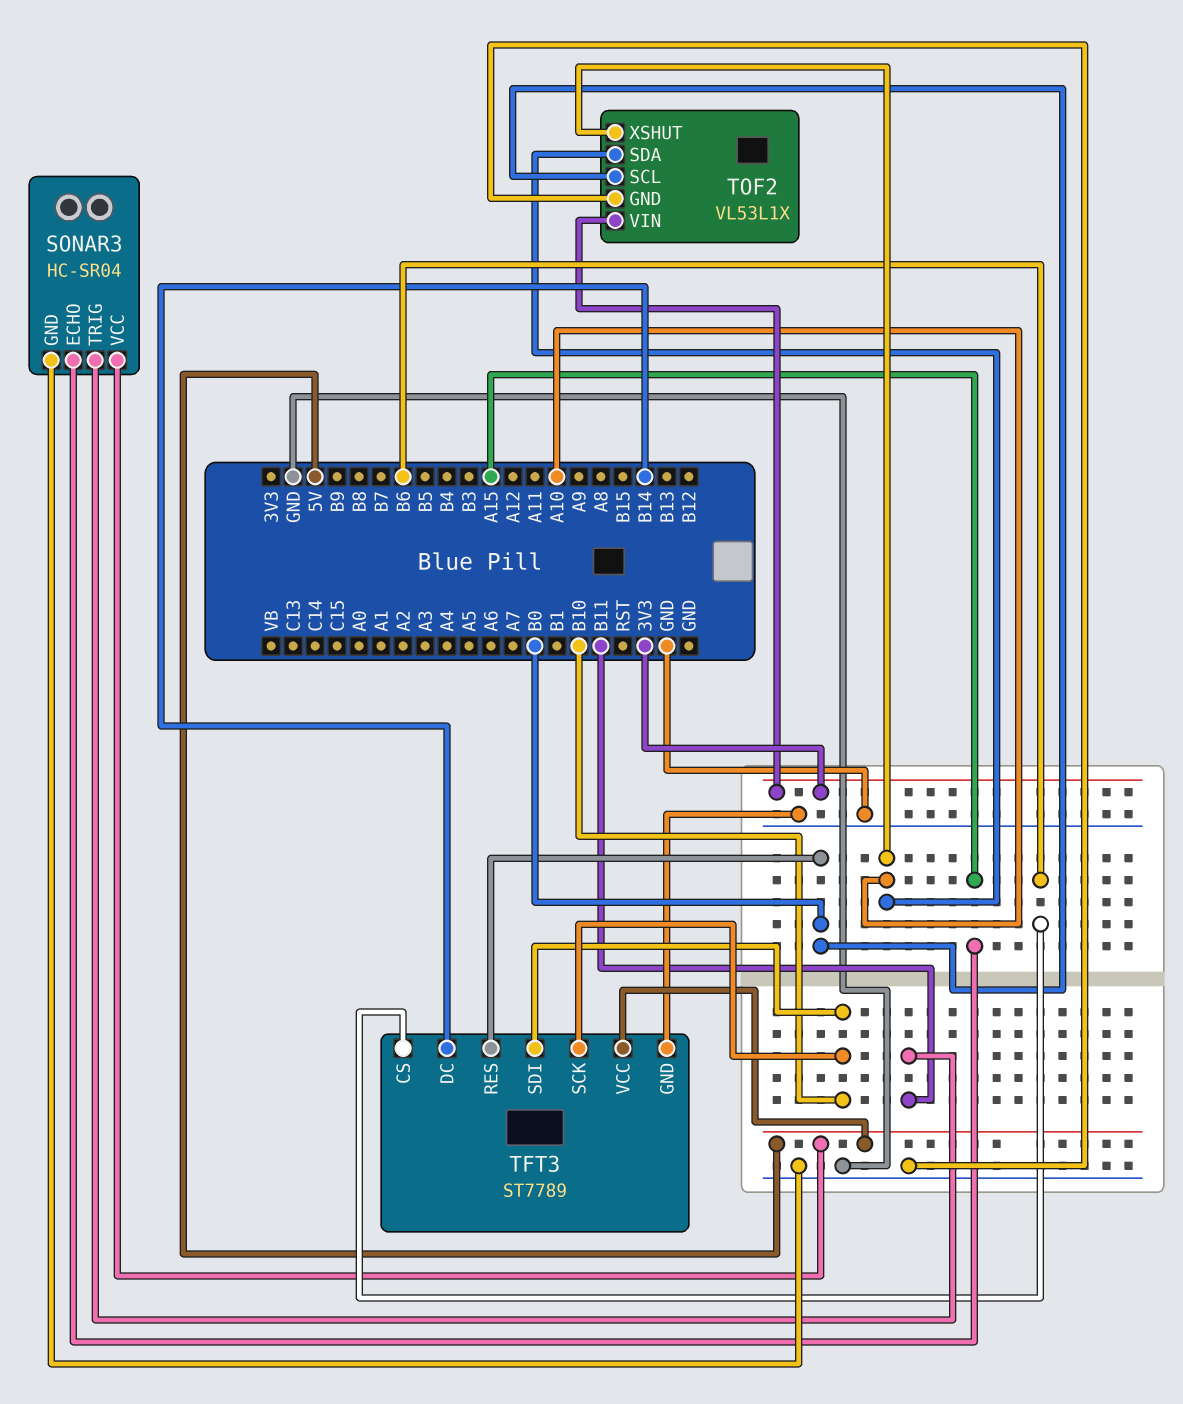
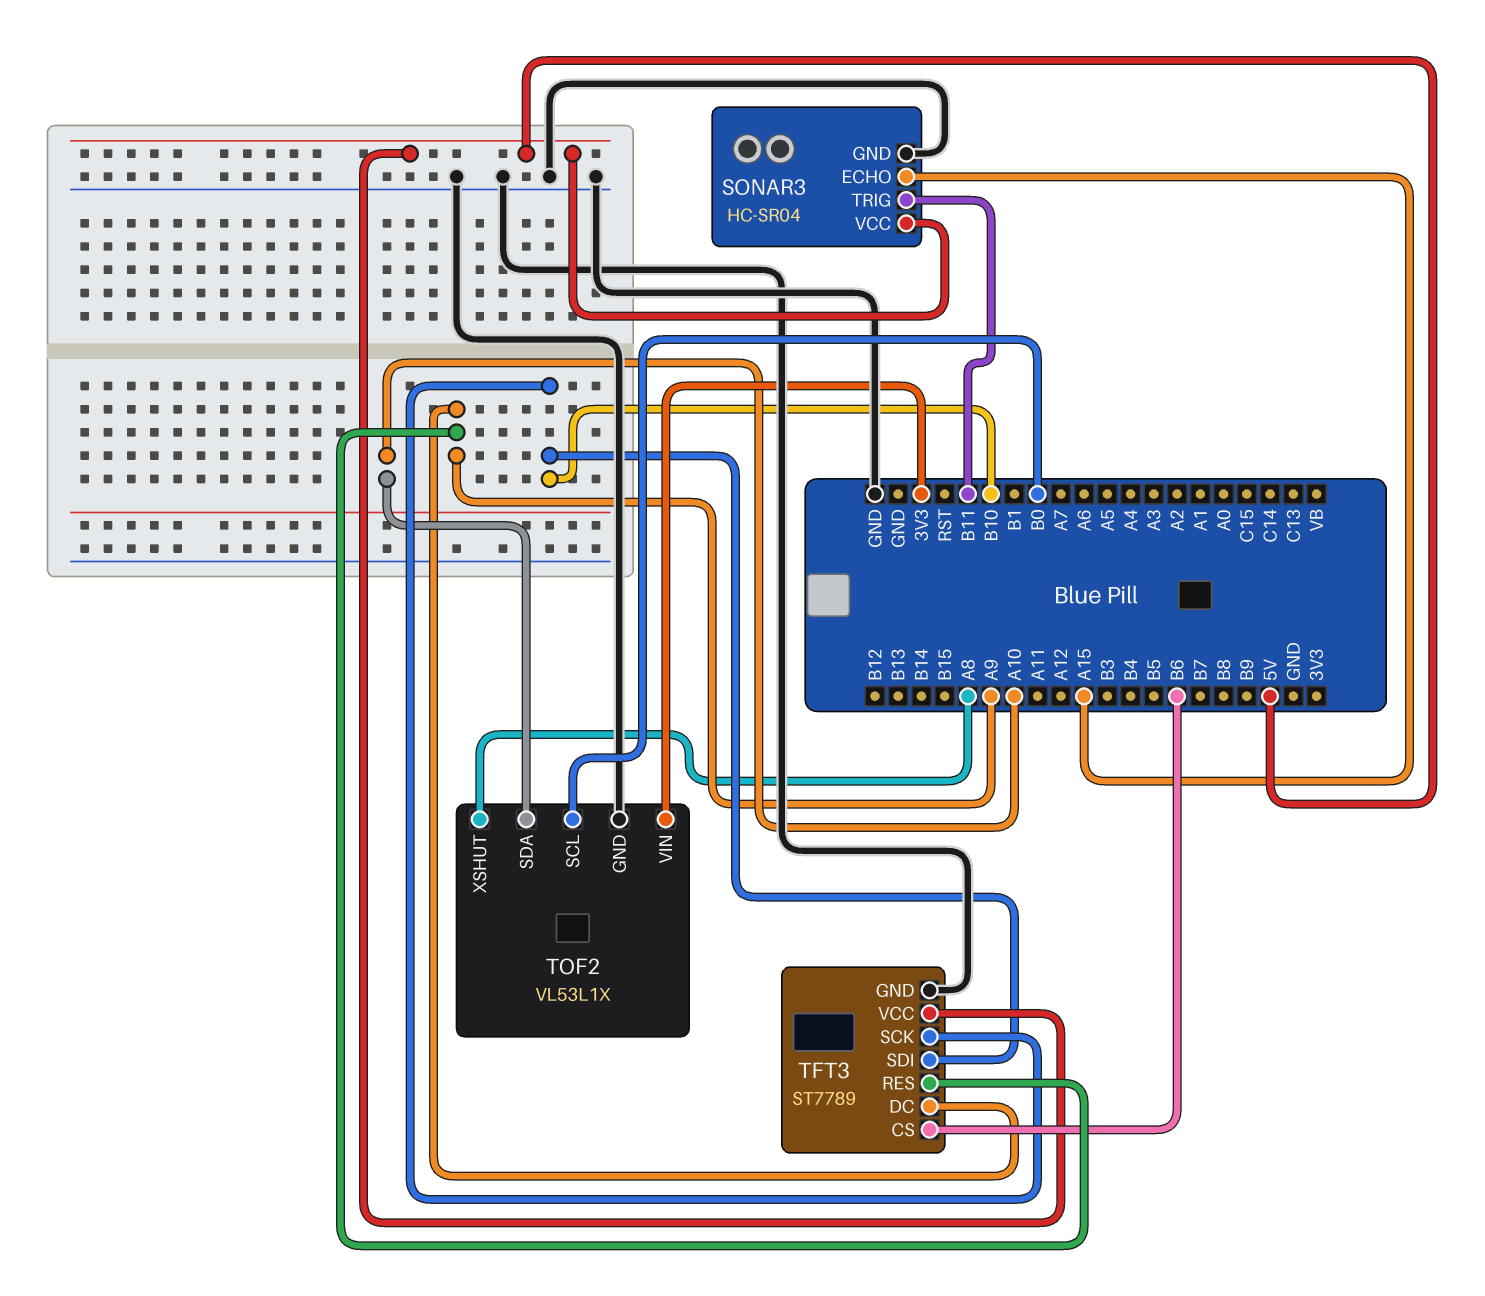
TFT3 pin DC: B14 -> A9
TFT3 pin RES: B0 -> A9
TOF2 pin XSHUT: A10 -> A8

